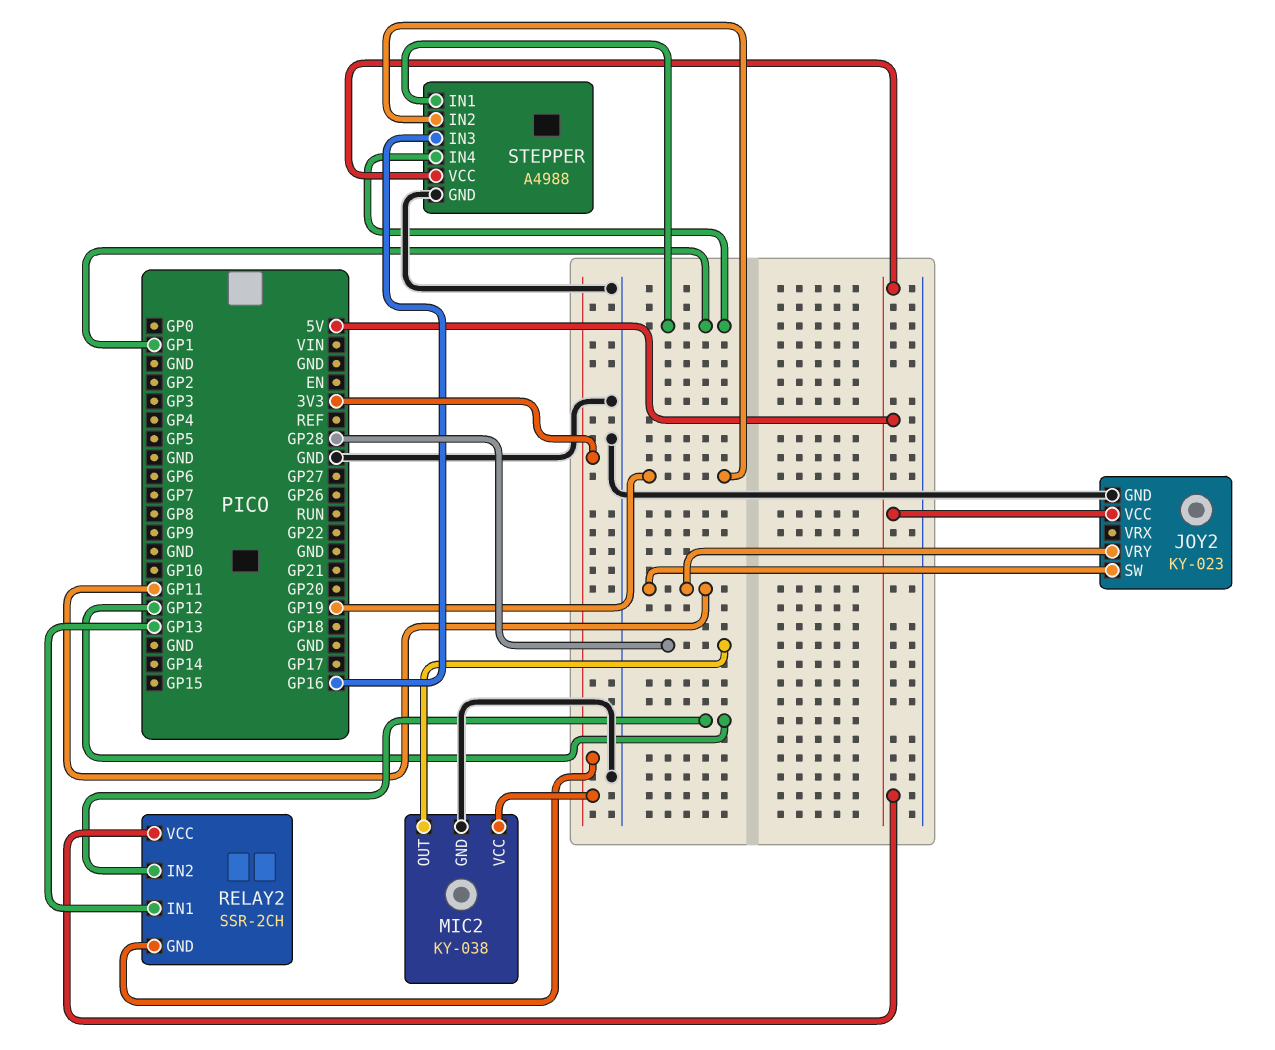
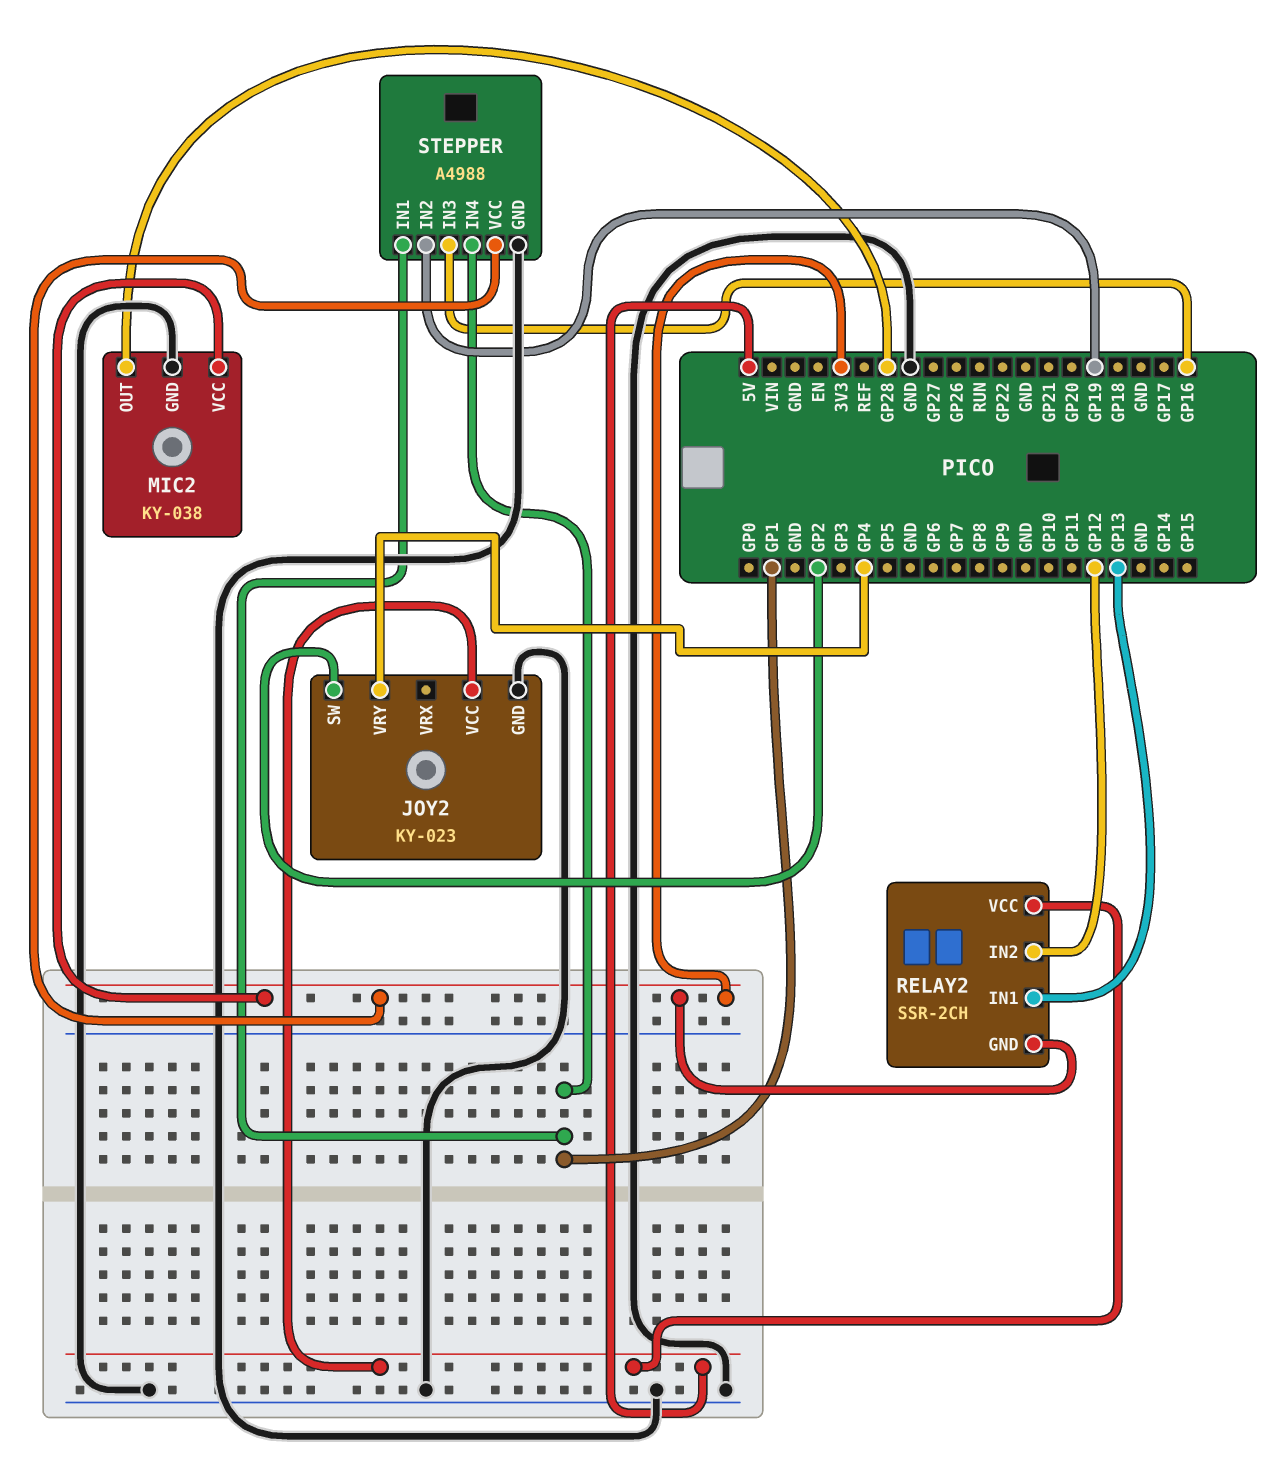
JOY2 pin SW: GP11 -> GP2
JOY2 pin VRY: GP11 -> GP4
STEPPER pin VCC: 5V -> 3V3

